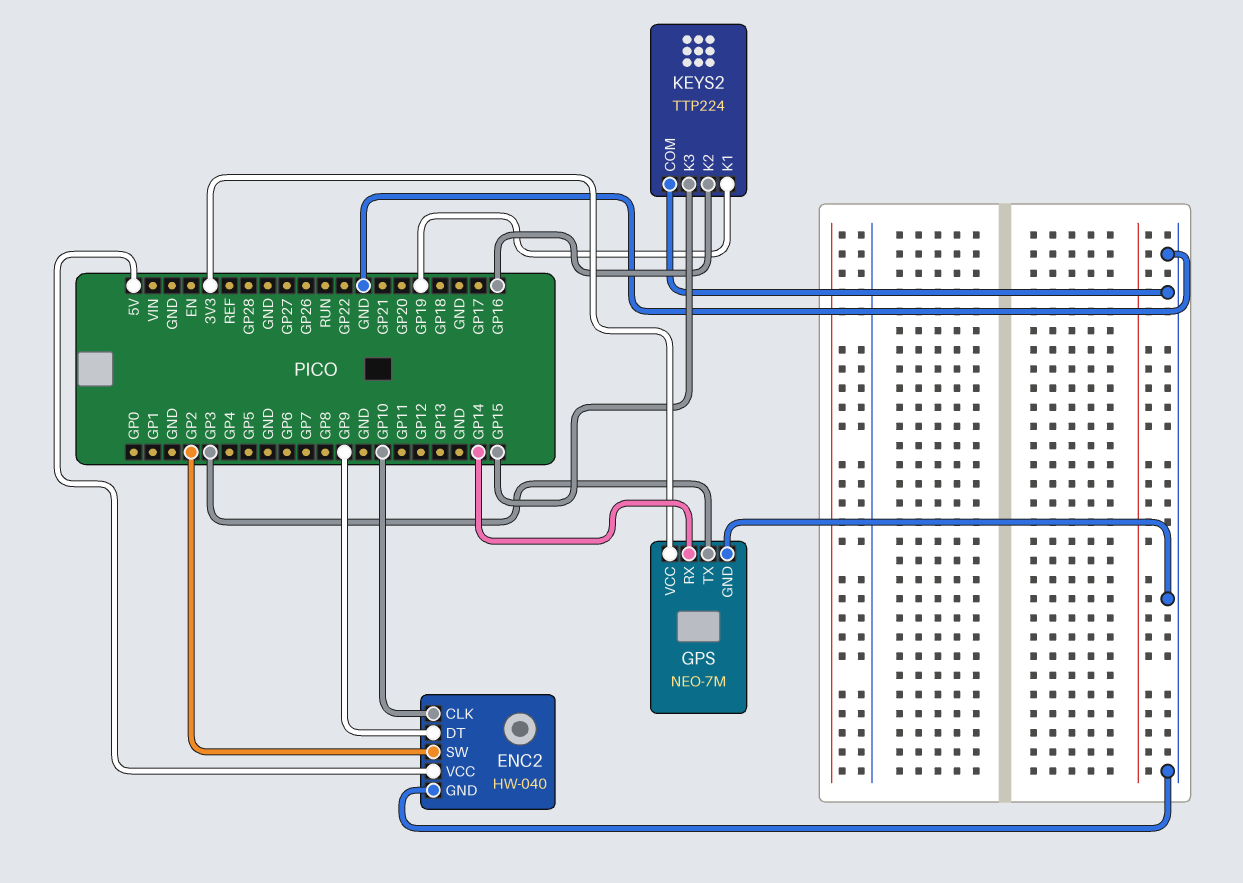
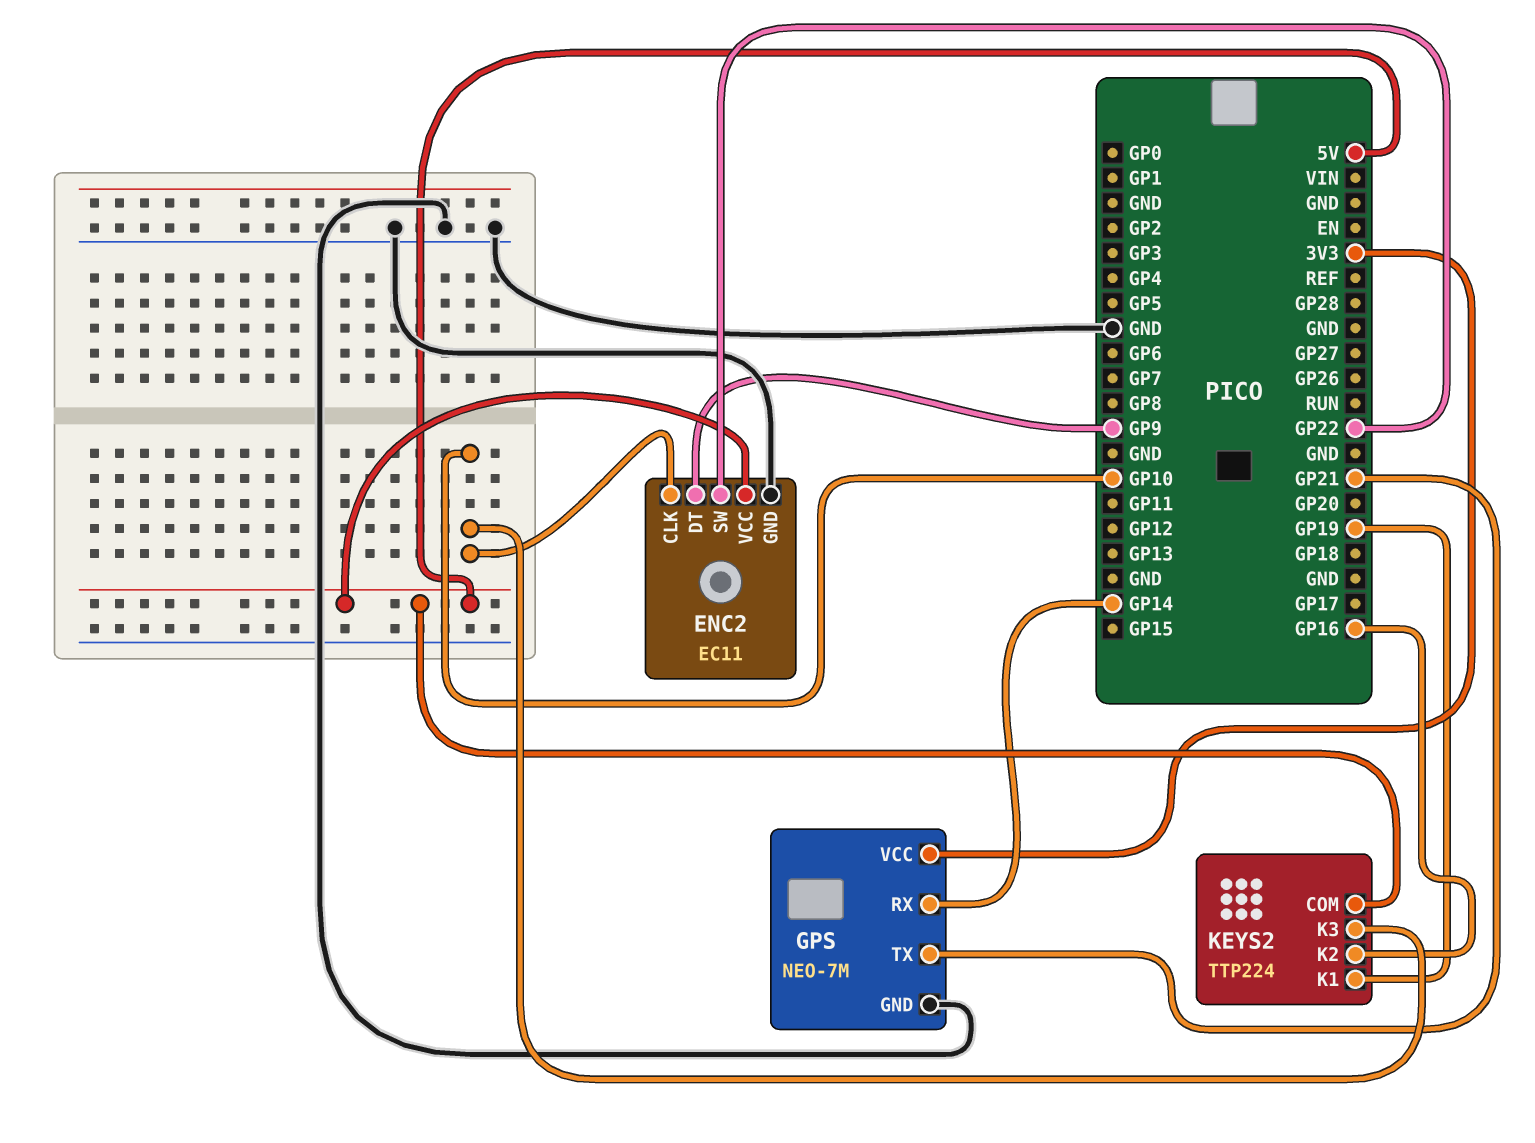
ENC2: HW-040 -> EC11
ENC2 pin SW: GP2 -> GP22
GPS pin TX: GP3 -> GP21
KEYS2 pin COM: GND -> 5V
KEYS2 pin K3: GP15 -> GP10

